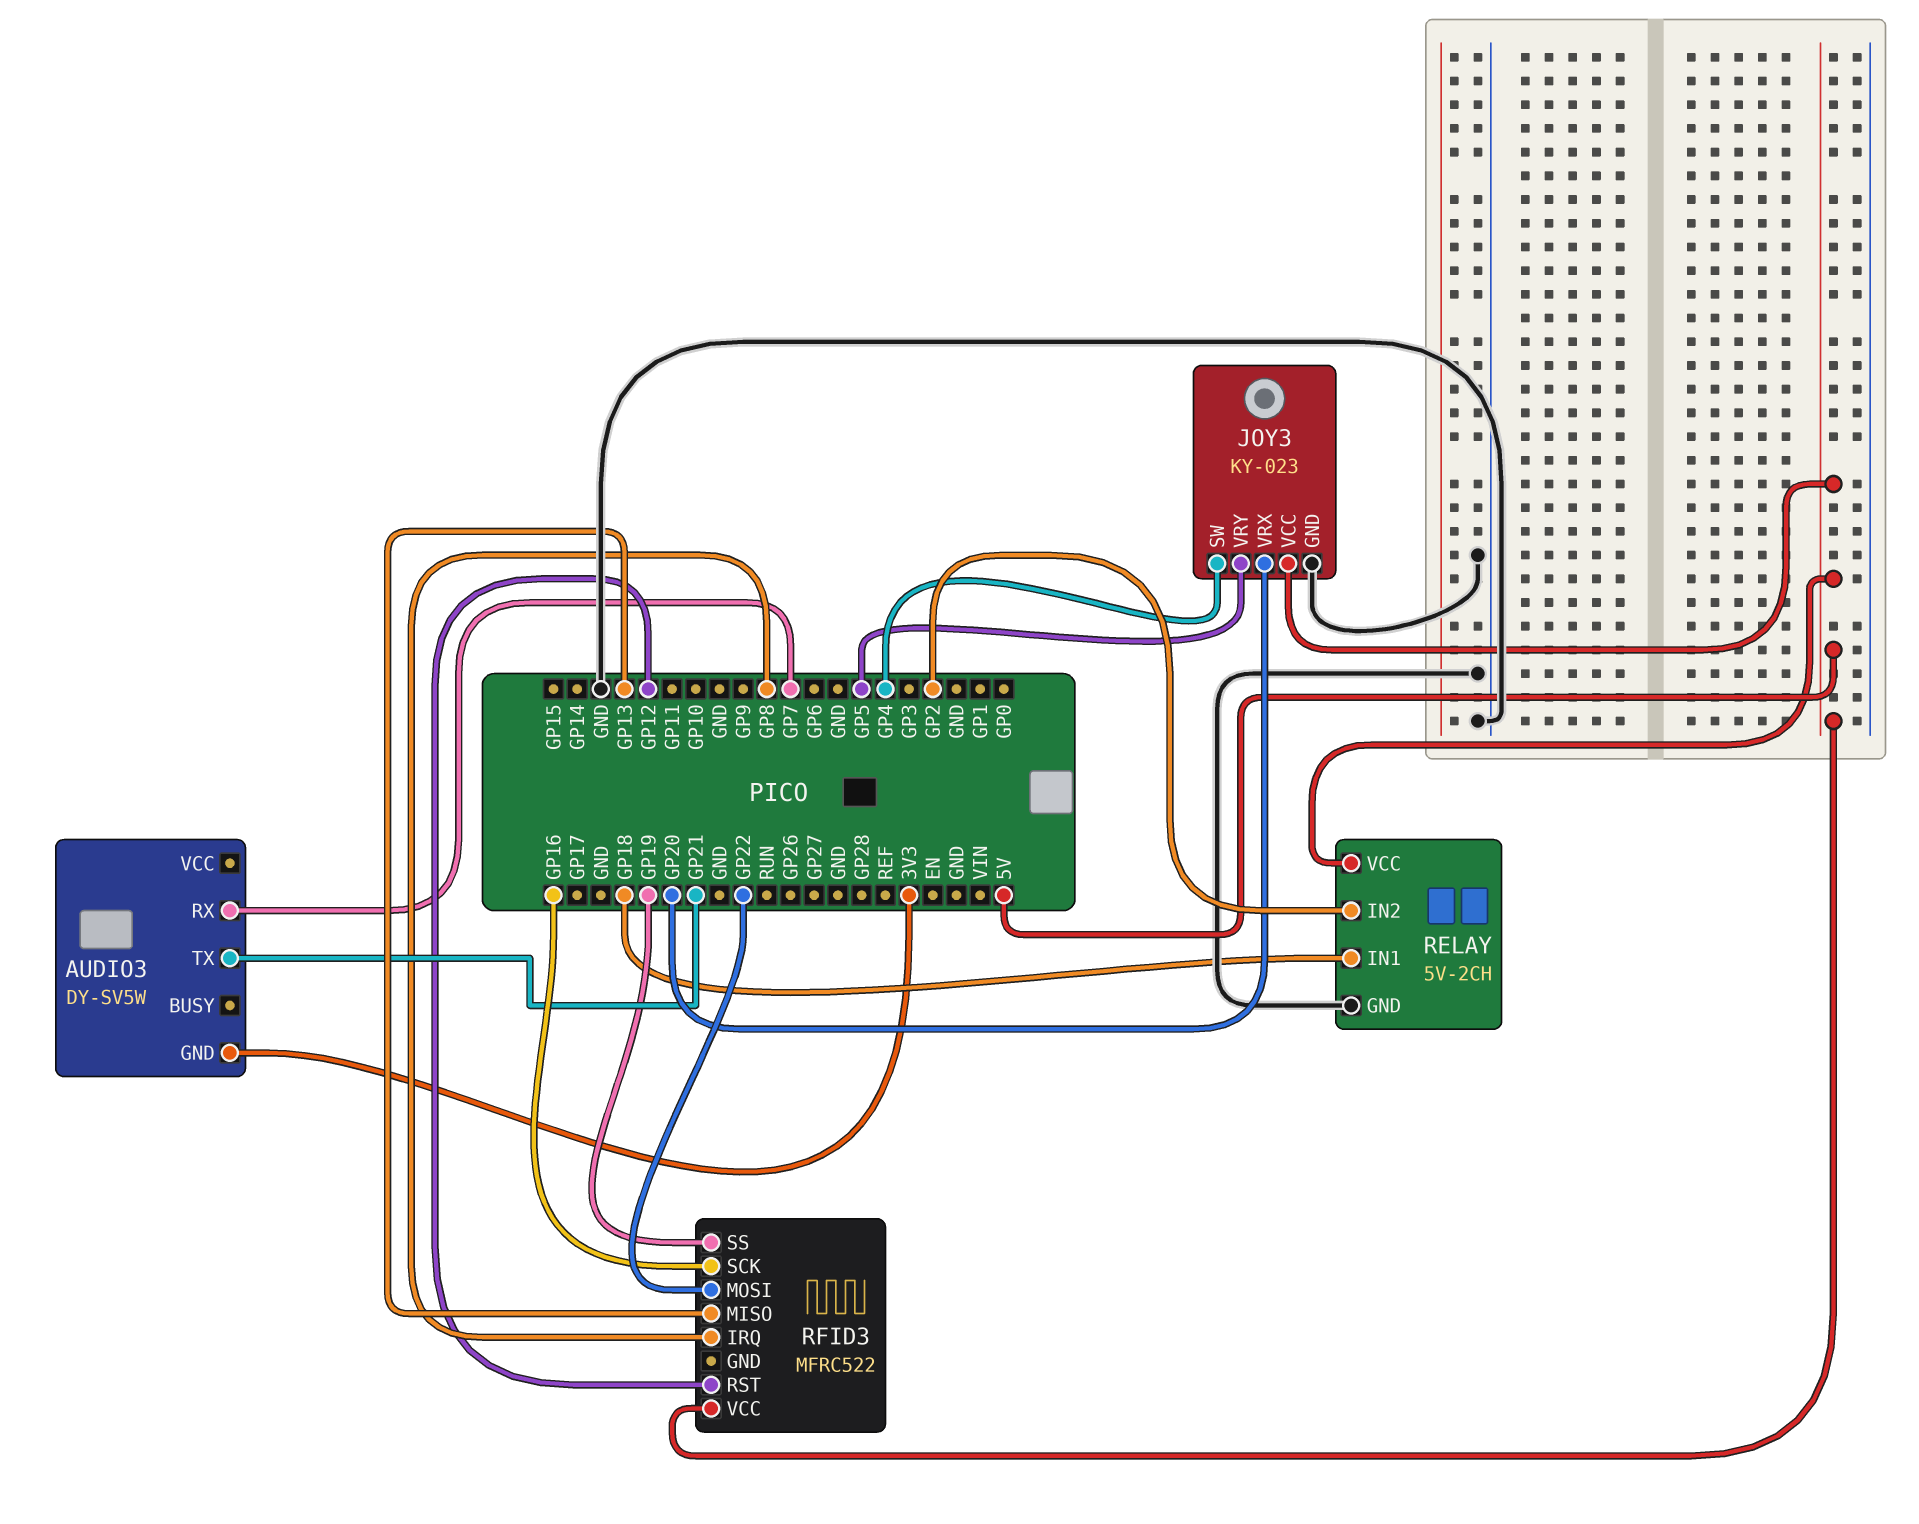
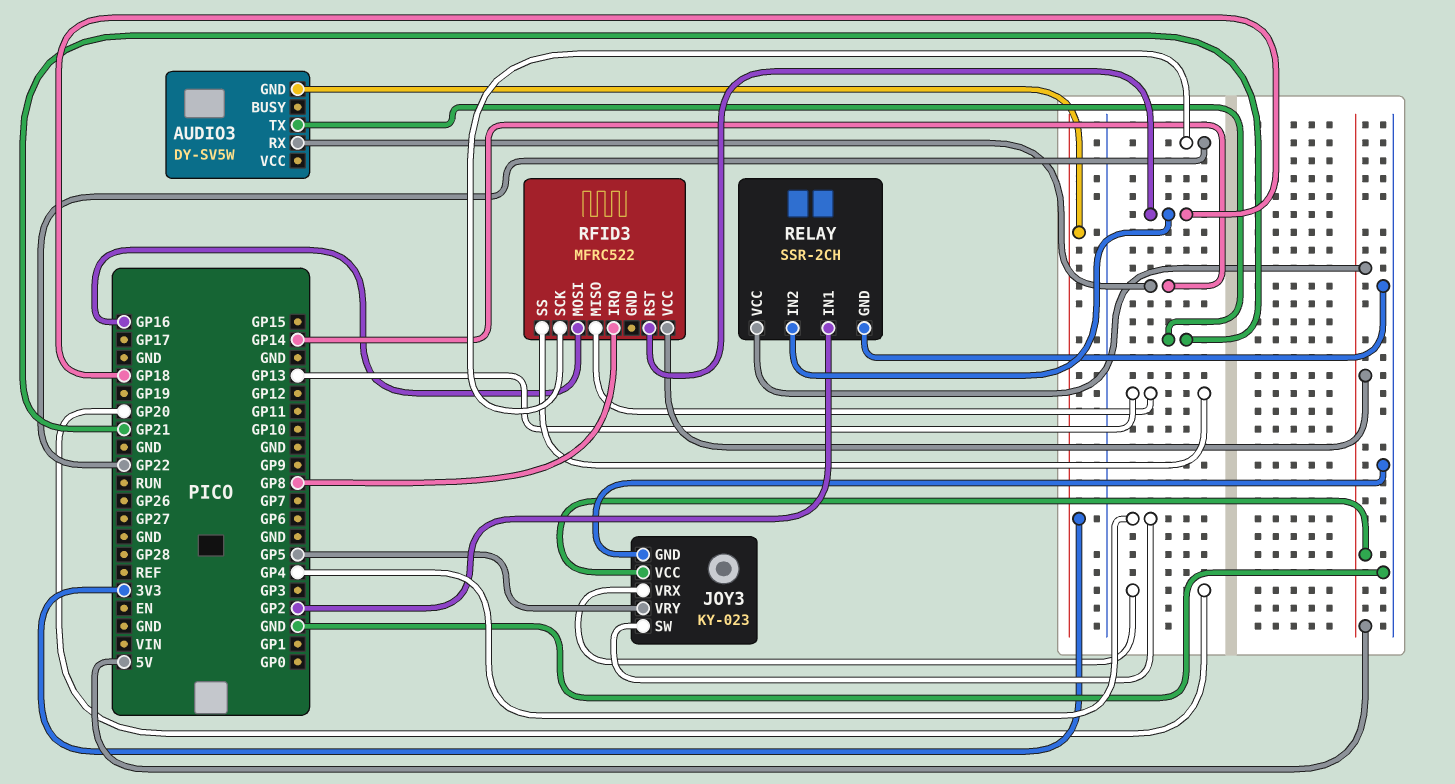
AUDIO3 pin RX: GP7 -> GP14
RELAY: 5V-2CH -> SSR-2CH
RELAY pin IN1: GP18 -> GP2
RELAY pin IN2: GP2 -> GP18
RFID3 pin MOSI: GP22 -> GP16
RFID3 pin RST: GP12 -> GP18
RFID3 pin SCK: GP16 -> GP22
RFID3 pin SS: GP19 -> GP13

